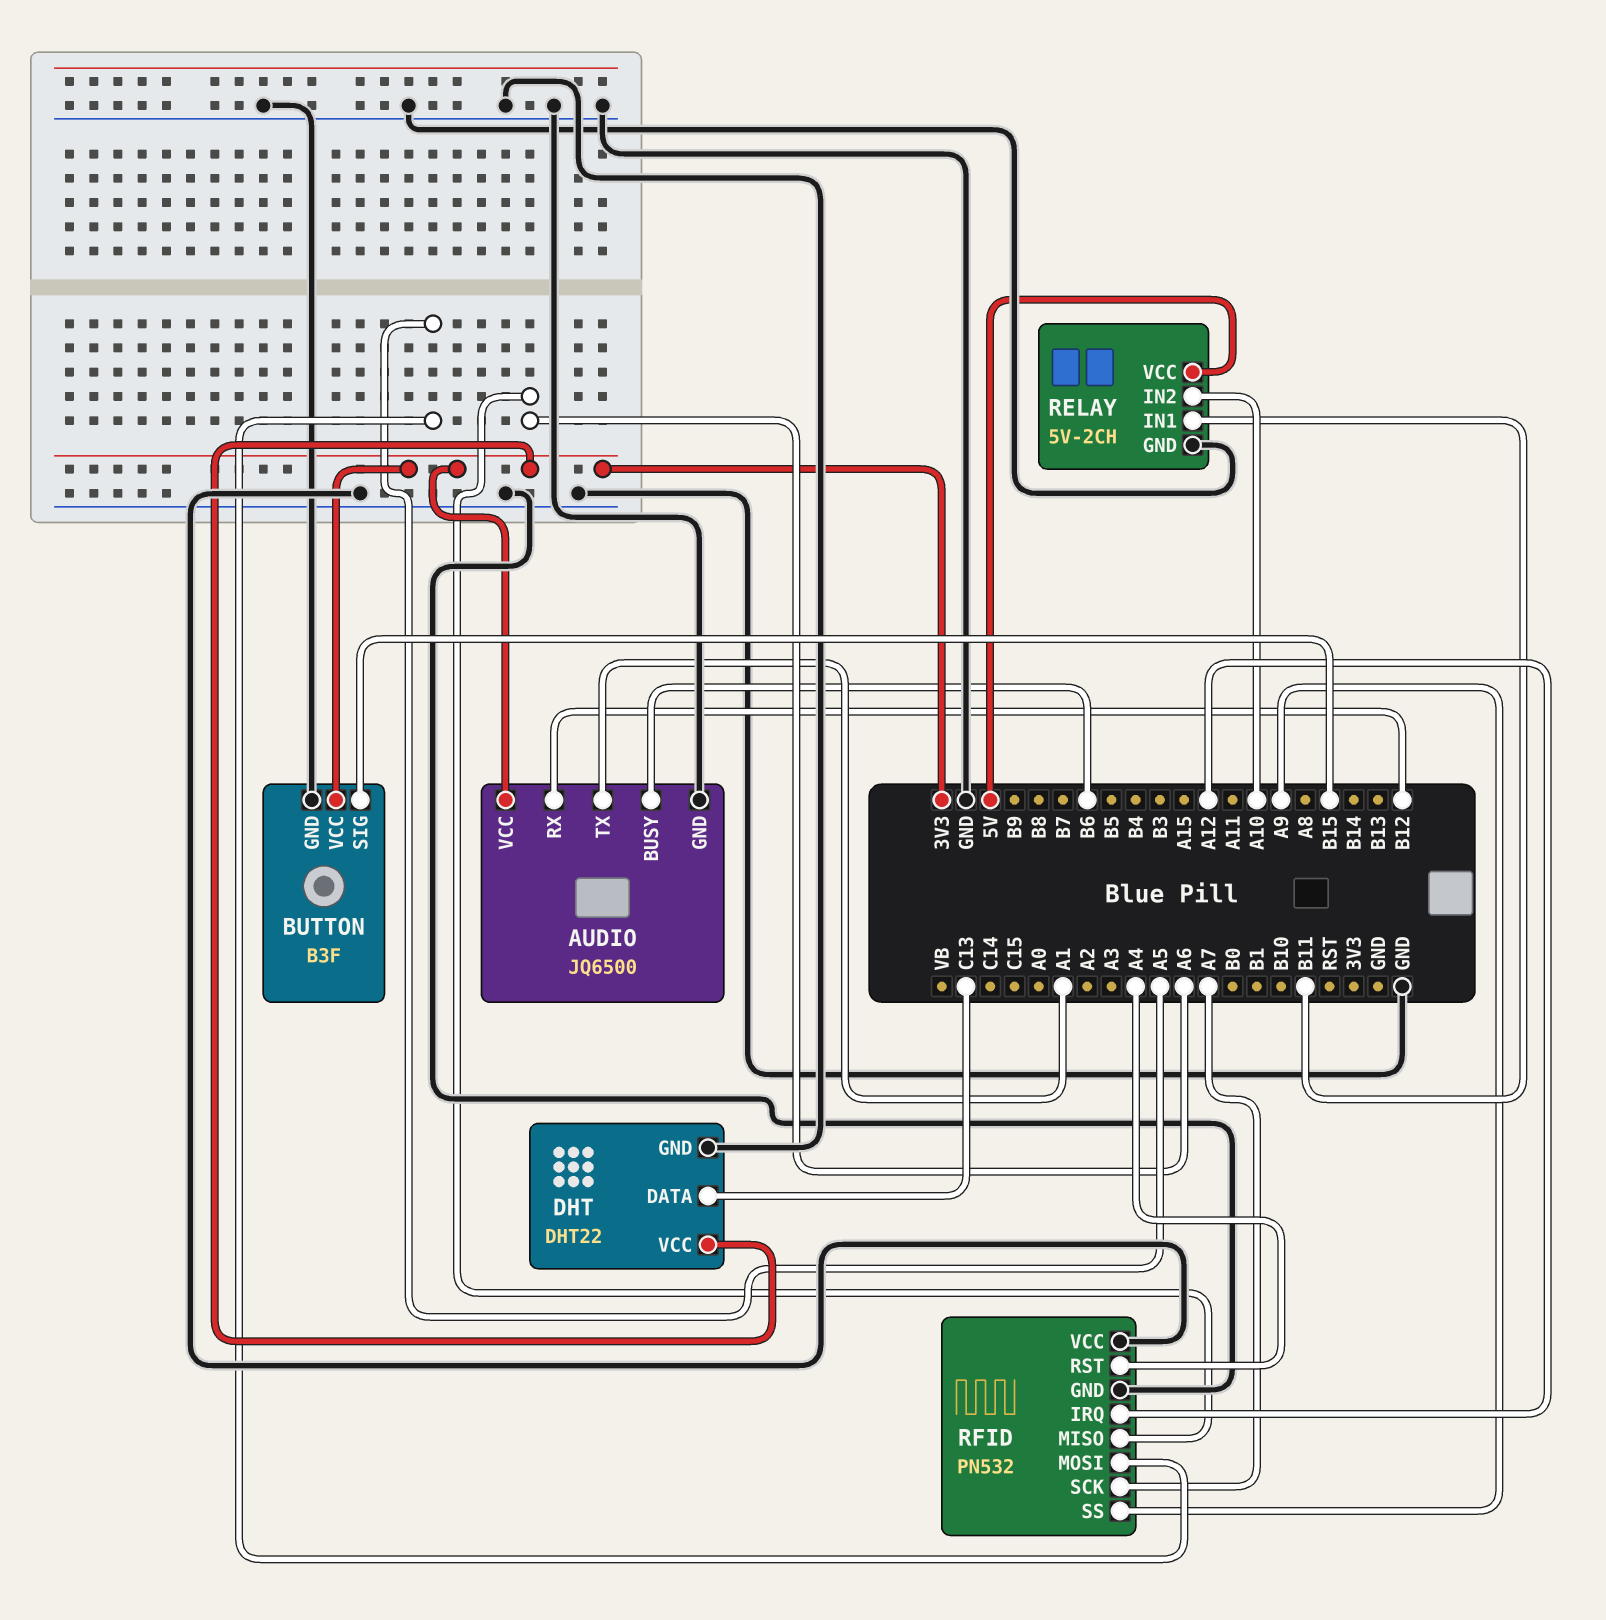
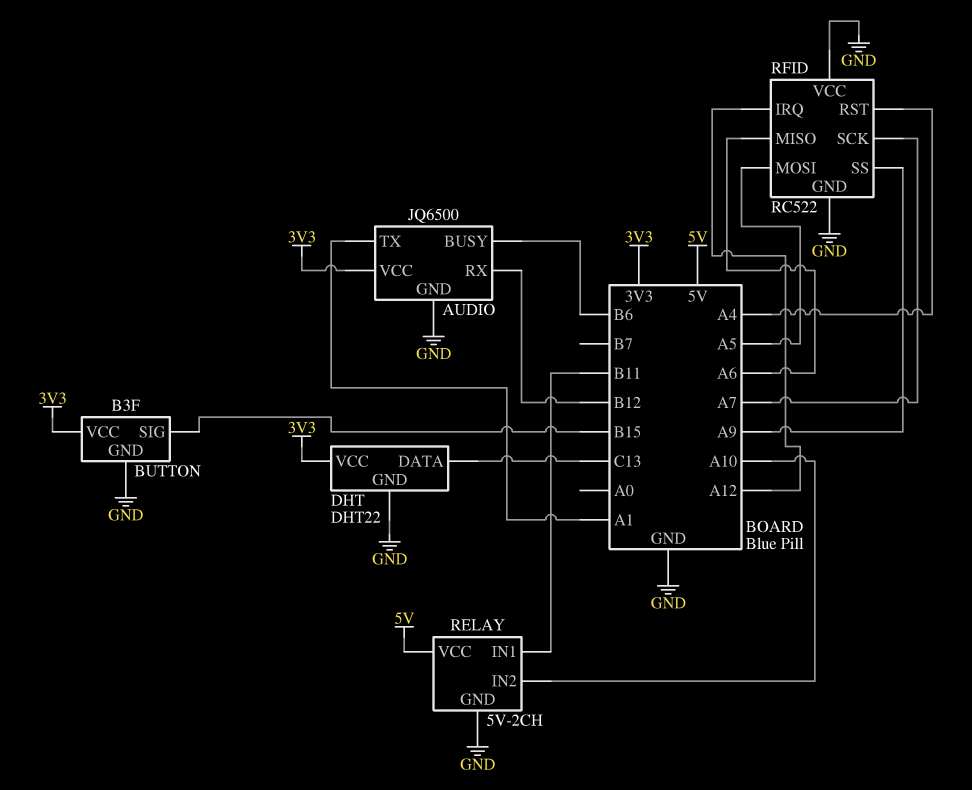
RFID: PN532 -> RC522

